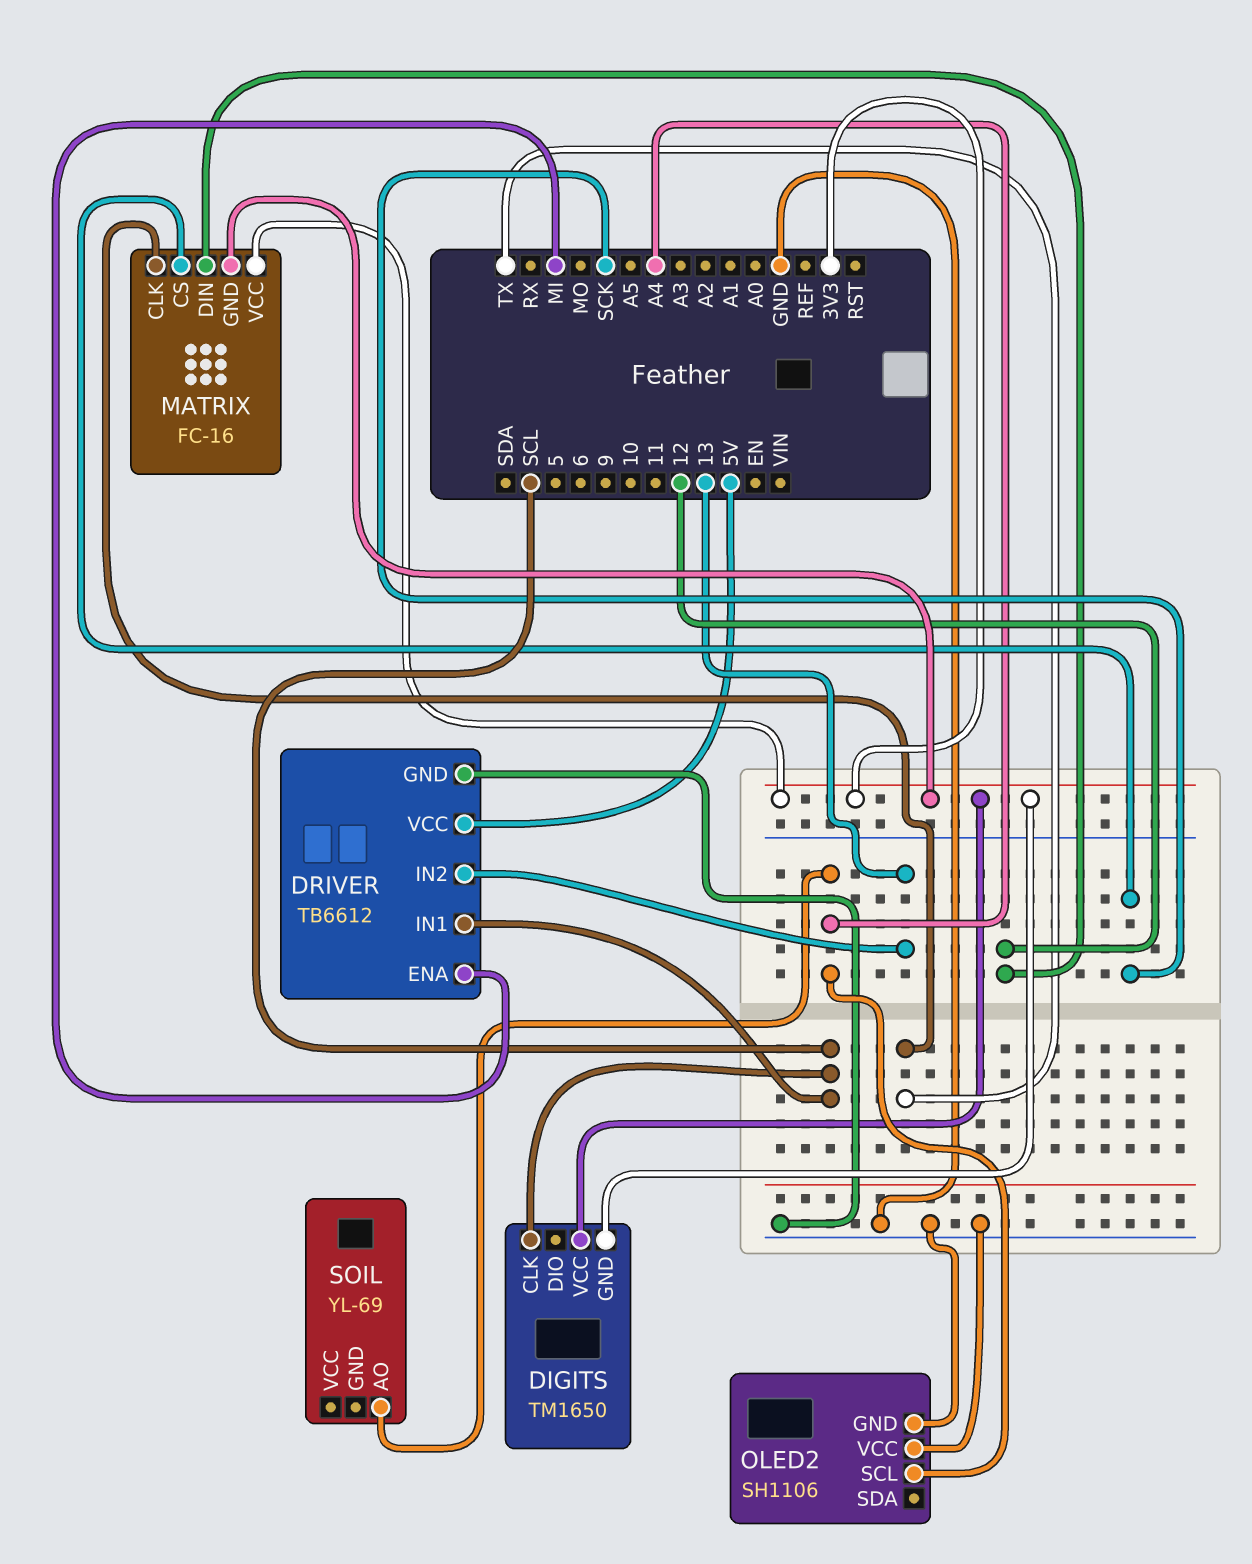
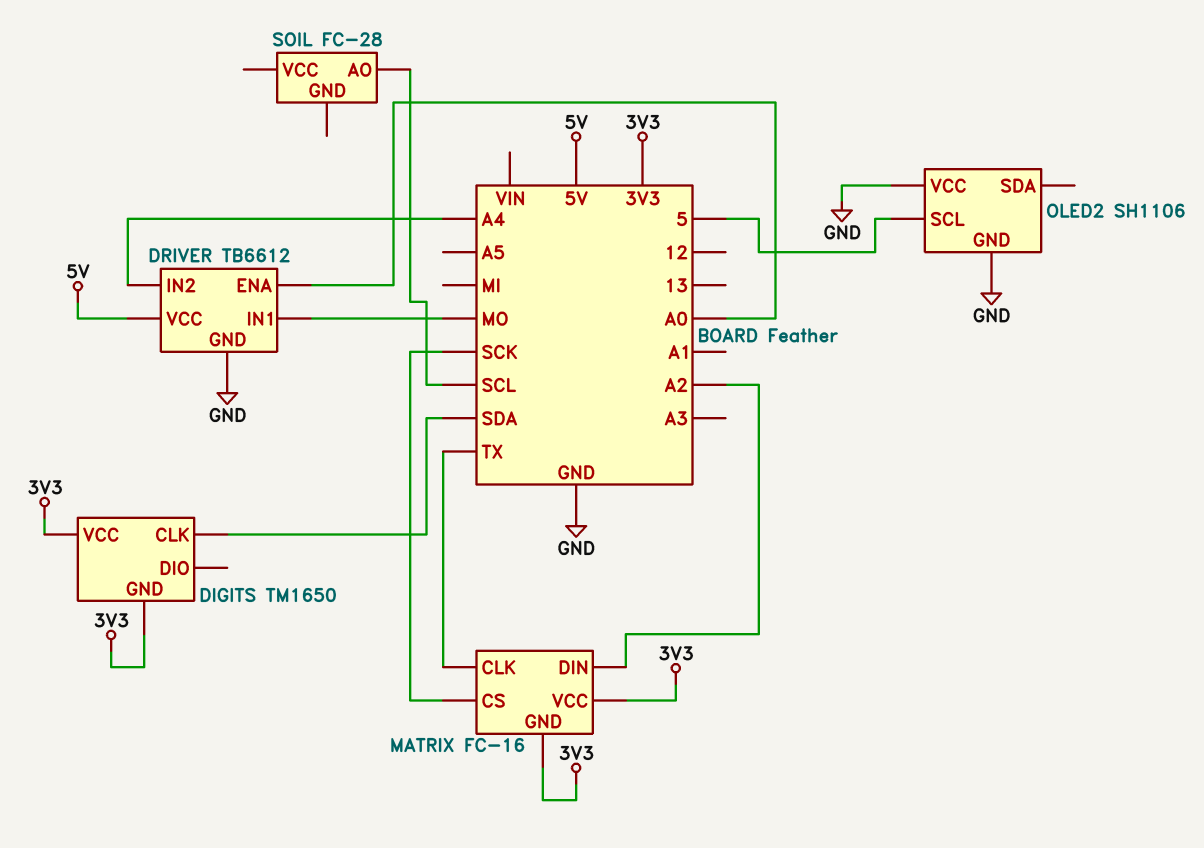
DIGITS pin CLK: SCL -> SDA
DRIVER pin ENA: MI -> A0
DRIVER pin IN1: SCL -> MO
DRIVER pin IN2: 13 -> A4
MATRIX pin DIN: 12 -> A2
OLED2 pin SCL: A4 -> 5
SOIL: YL-69 -> FC-28
SOIL pin AO: A4 -> SCL

